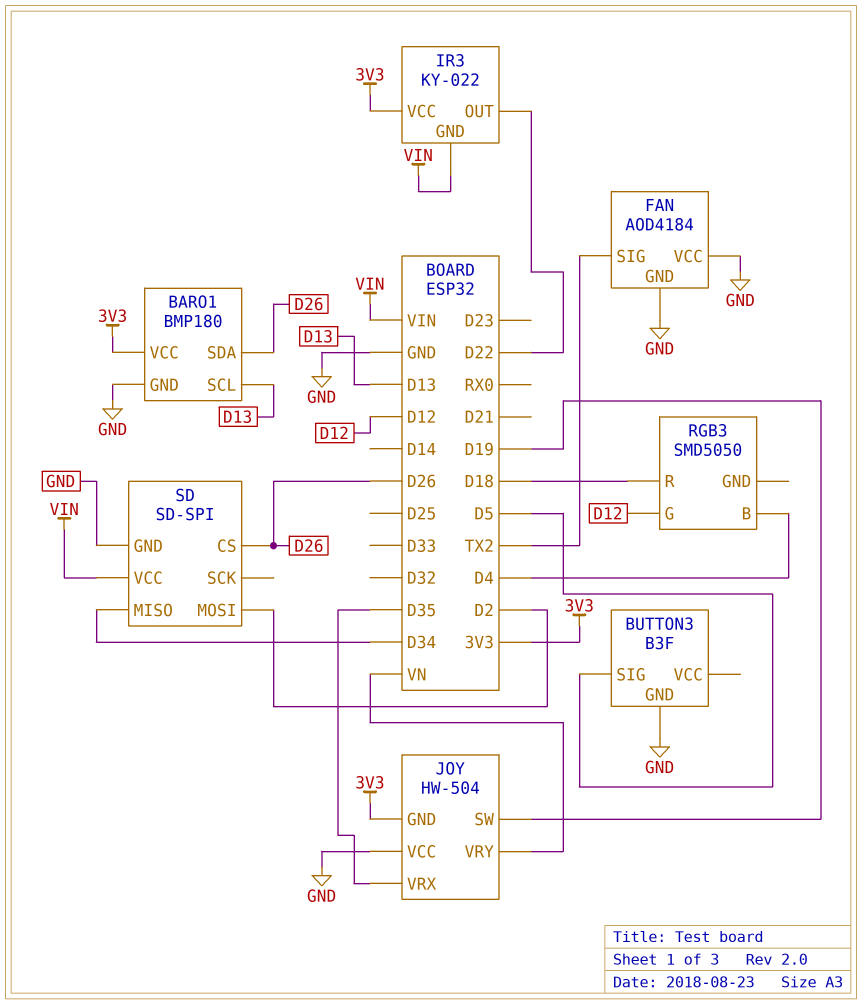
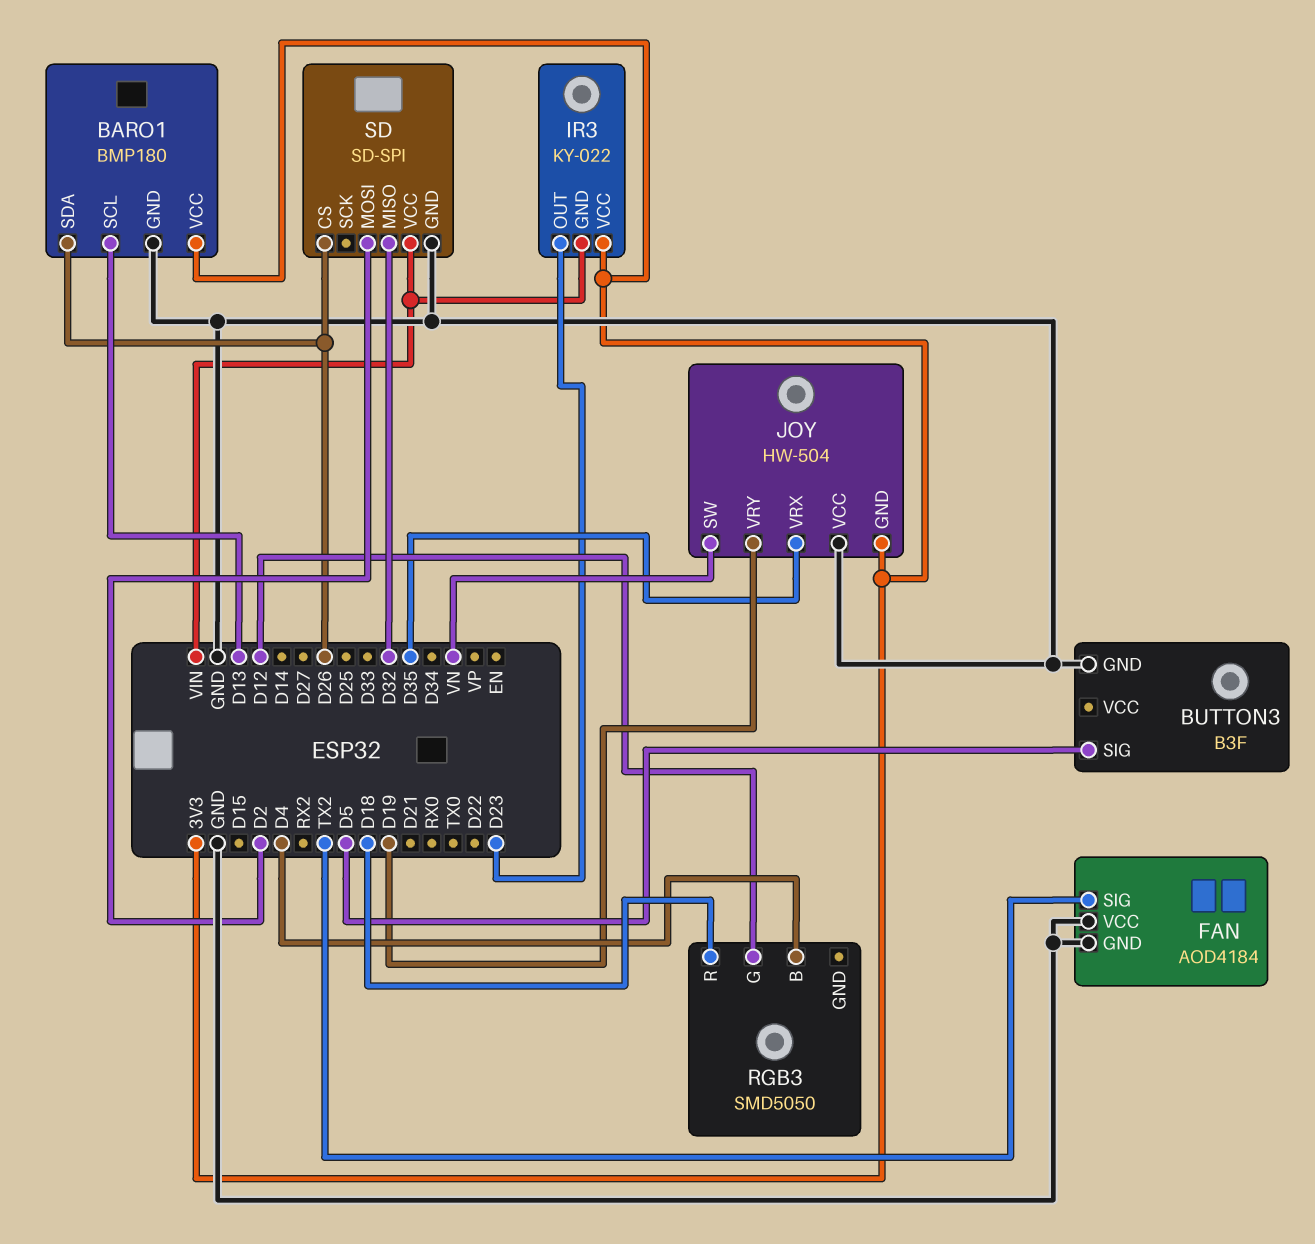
IR3 pin OUT: D22 -> D23
JOY pin SW: D19 -> VN
JOY pin VRY: VN -> D19
SD pin MISO: D34 -> D32

